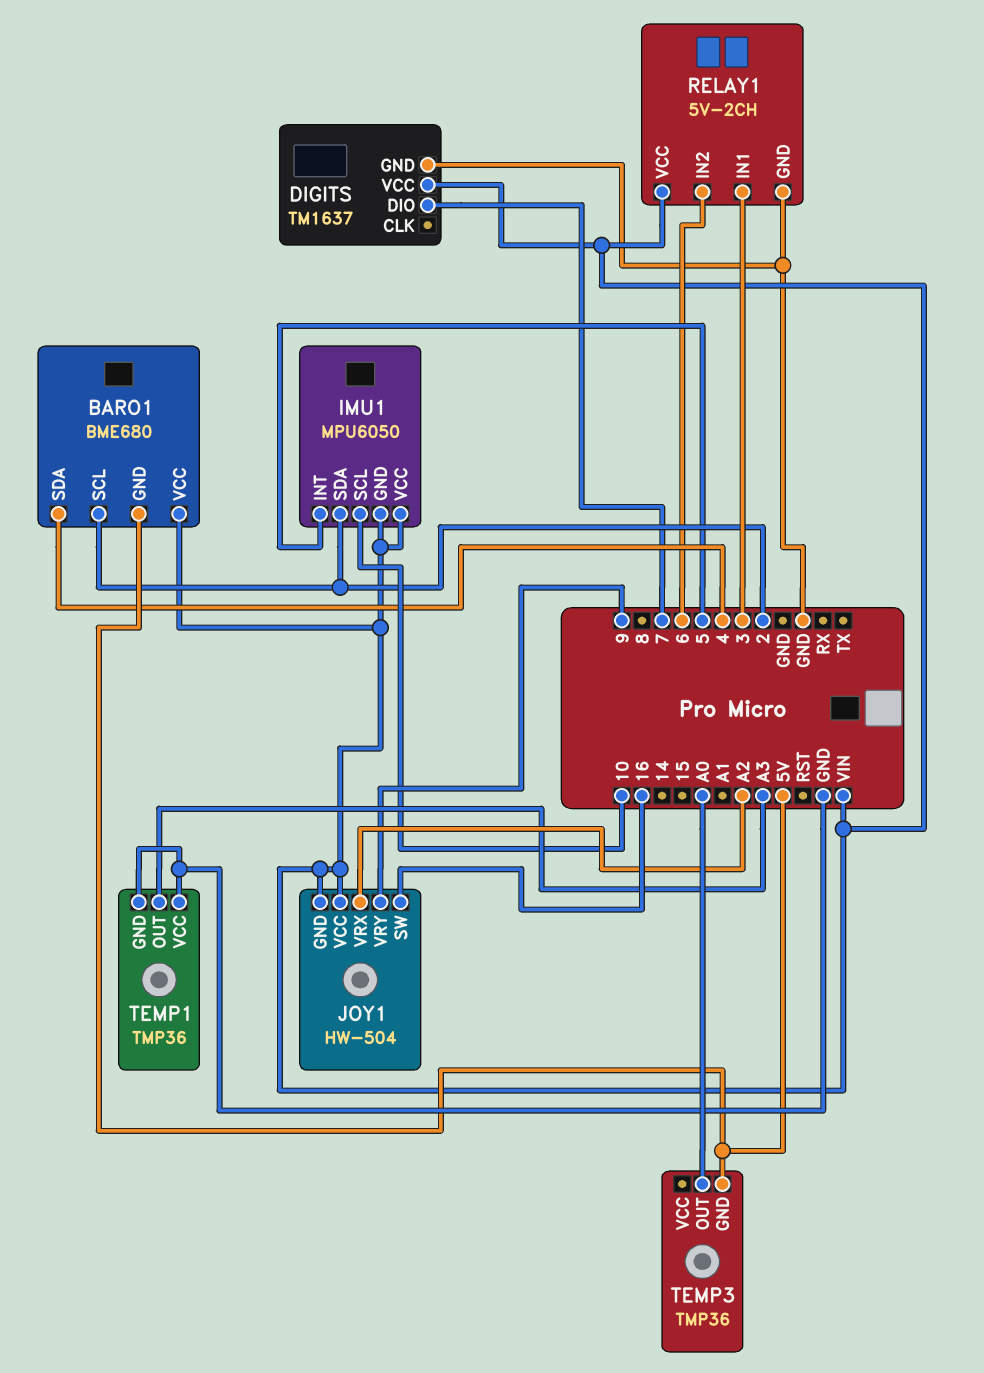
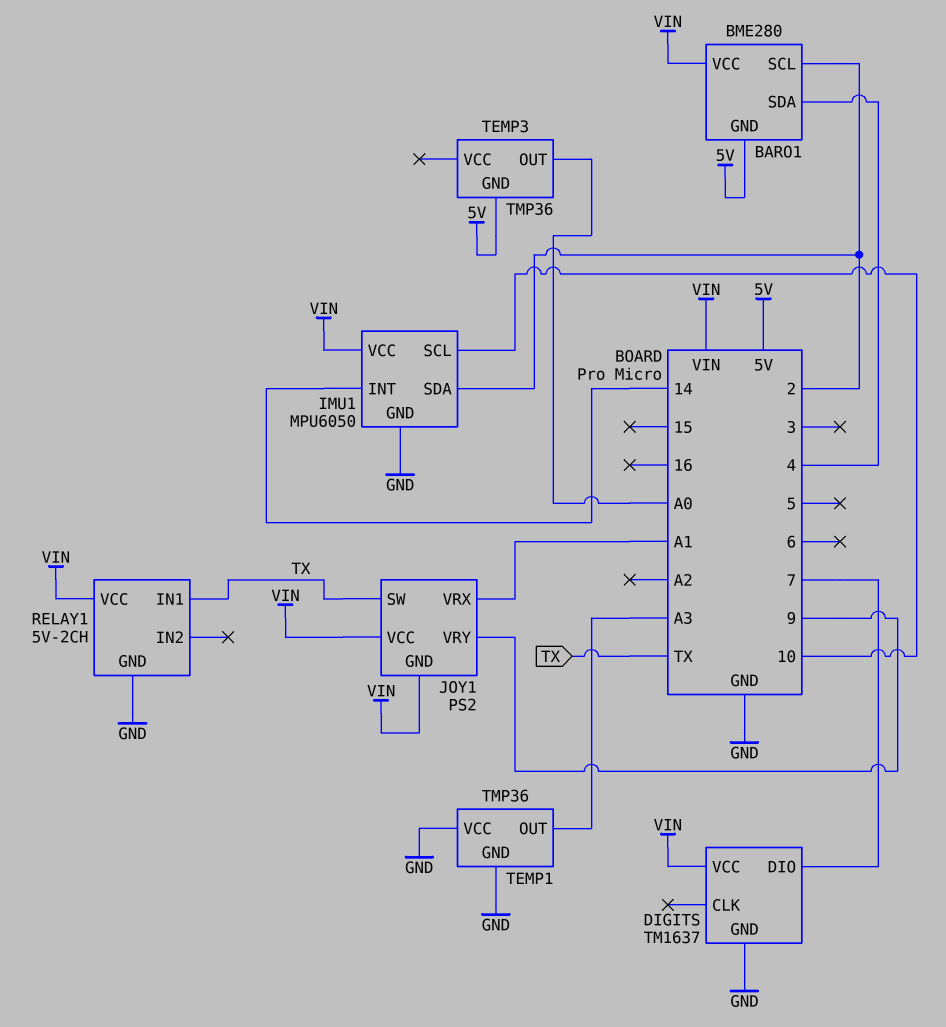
BARO1: BME680 -> BME280
IMU1 pin GND: VIN -> GND
IMU1 pin INT: 5 -> 14
JOY1: HW-504 -> PS2
JOY1 pin SW: 16 -> TX
JOY1 pin VRX: A2 -> A1
RELAY1 pin IN1: 3 -> TX
RELAY1 pin IN2: 6 -> none

